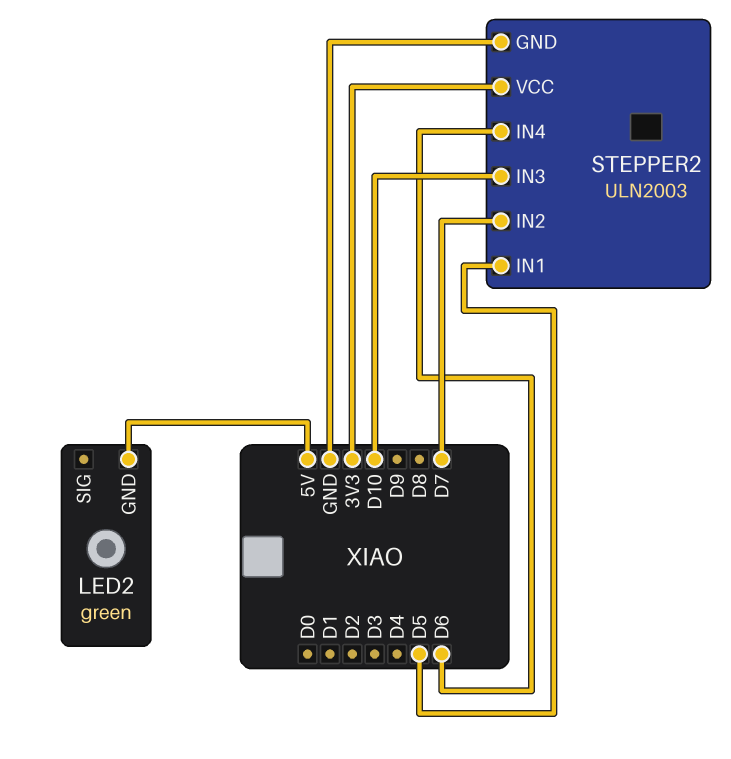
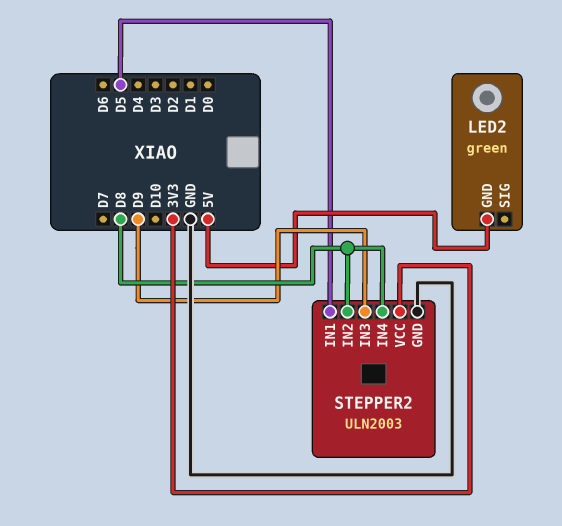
STEPPER2 pin IN2: D7 -> D8
STEPPER2 pin IN3: D10 -> D9
STEPPER2 pin IN4: D6 -> D8

